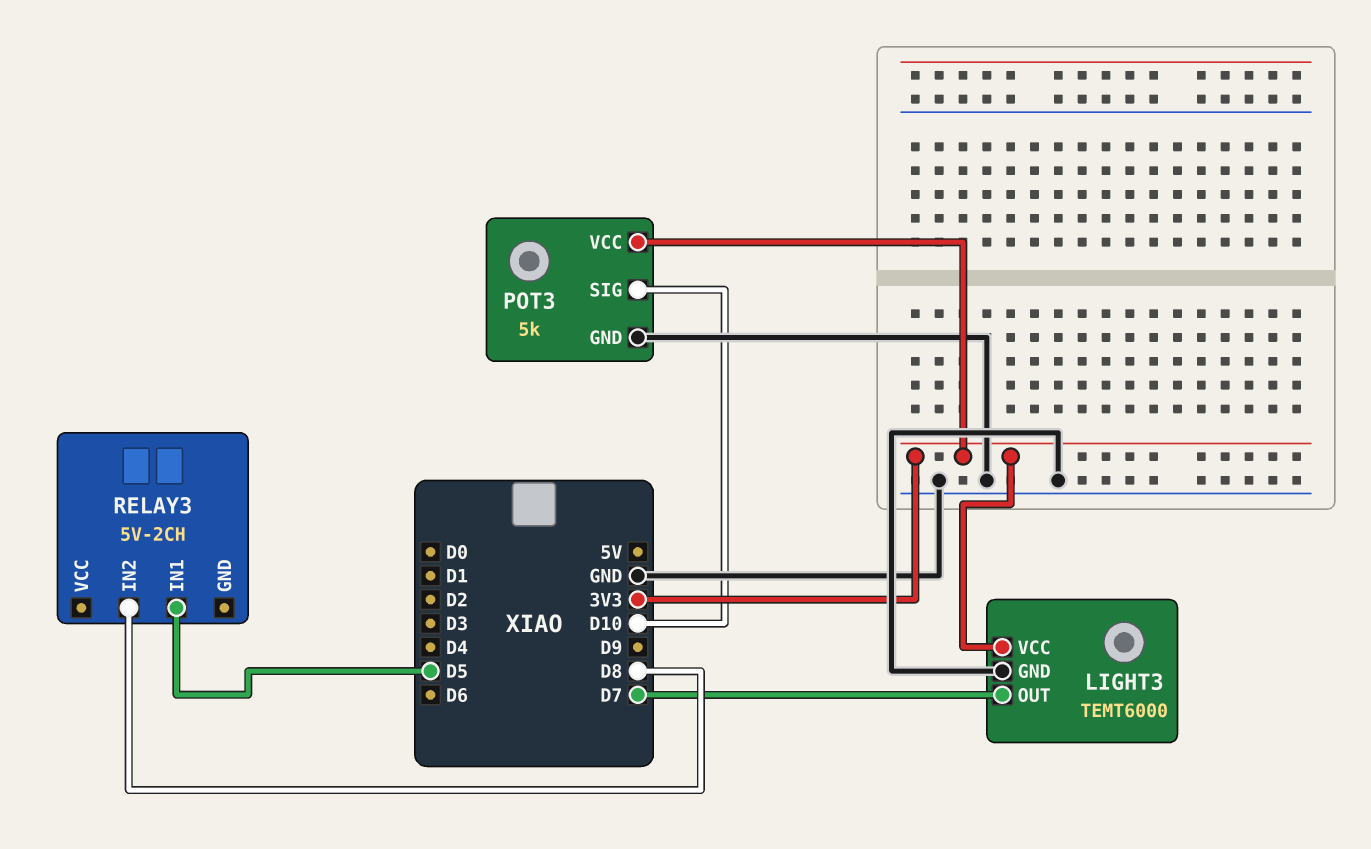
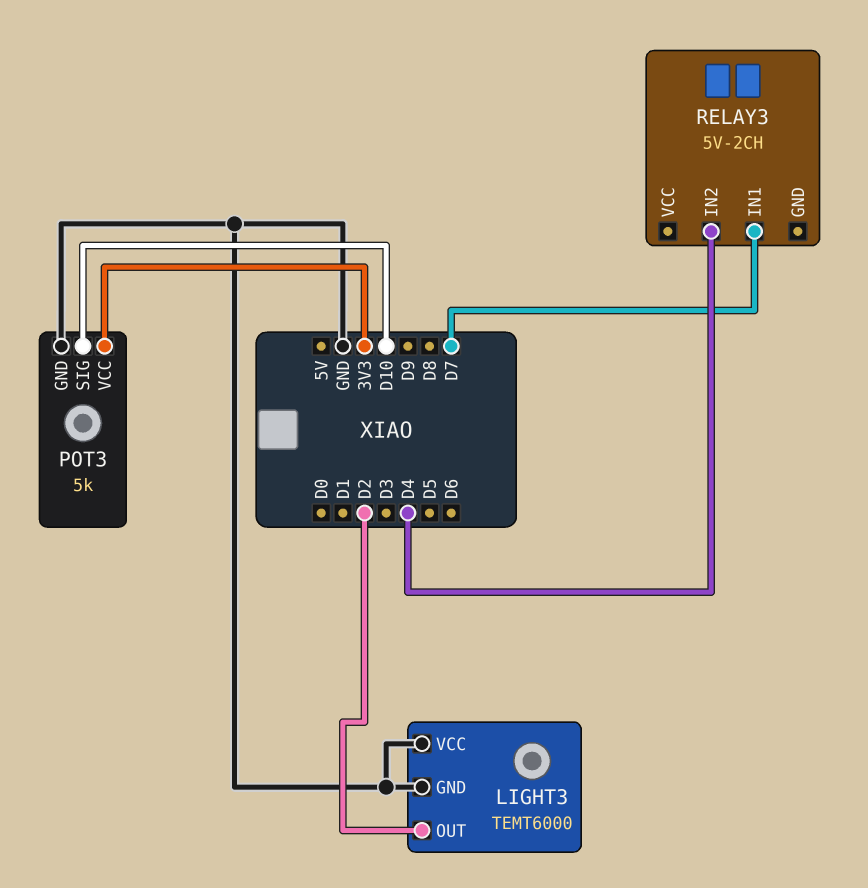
LIGHT3 pin OUT: D7 -> D2
LIGHT3 pin VCC: 3V3 -> GND
RELAY3 pin IN1: D5 -> D7
RELAY3 pin IN2: D8 -> D4

